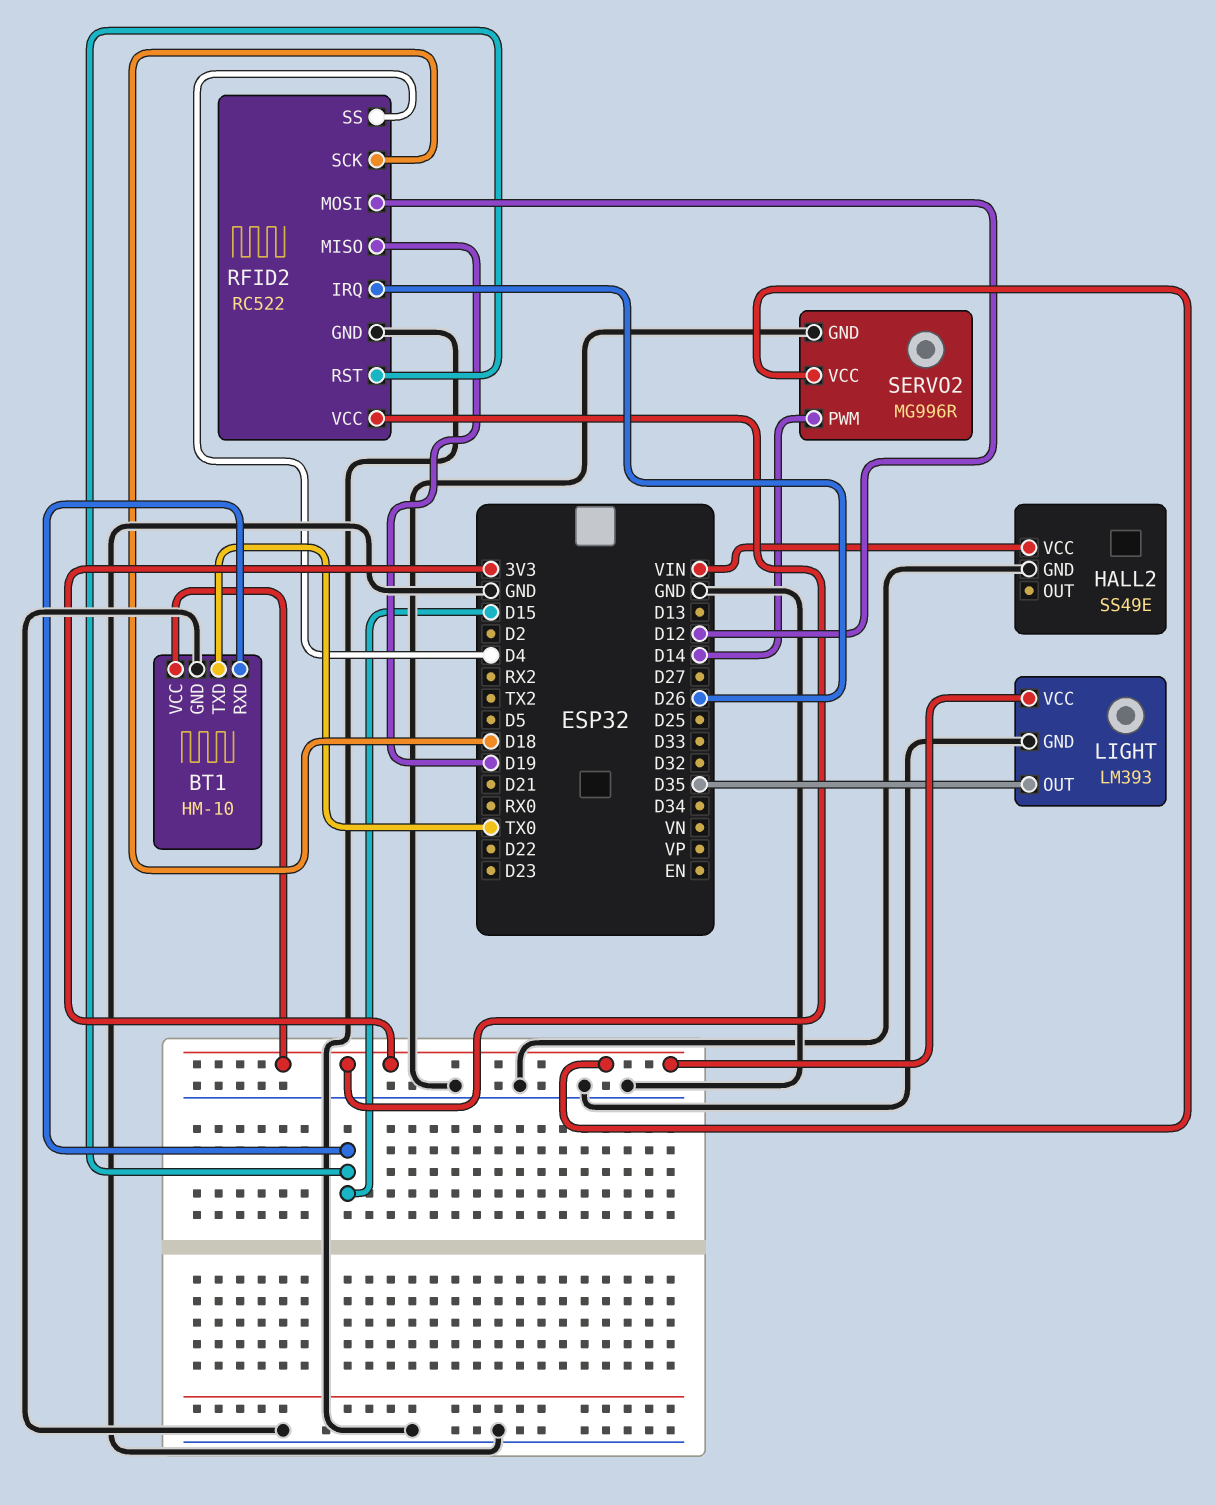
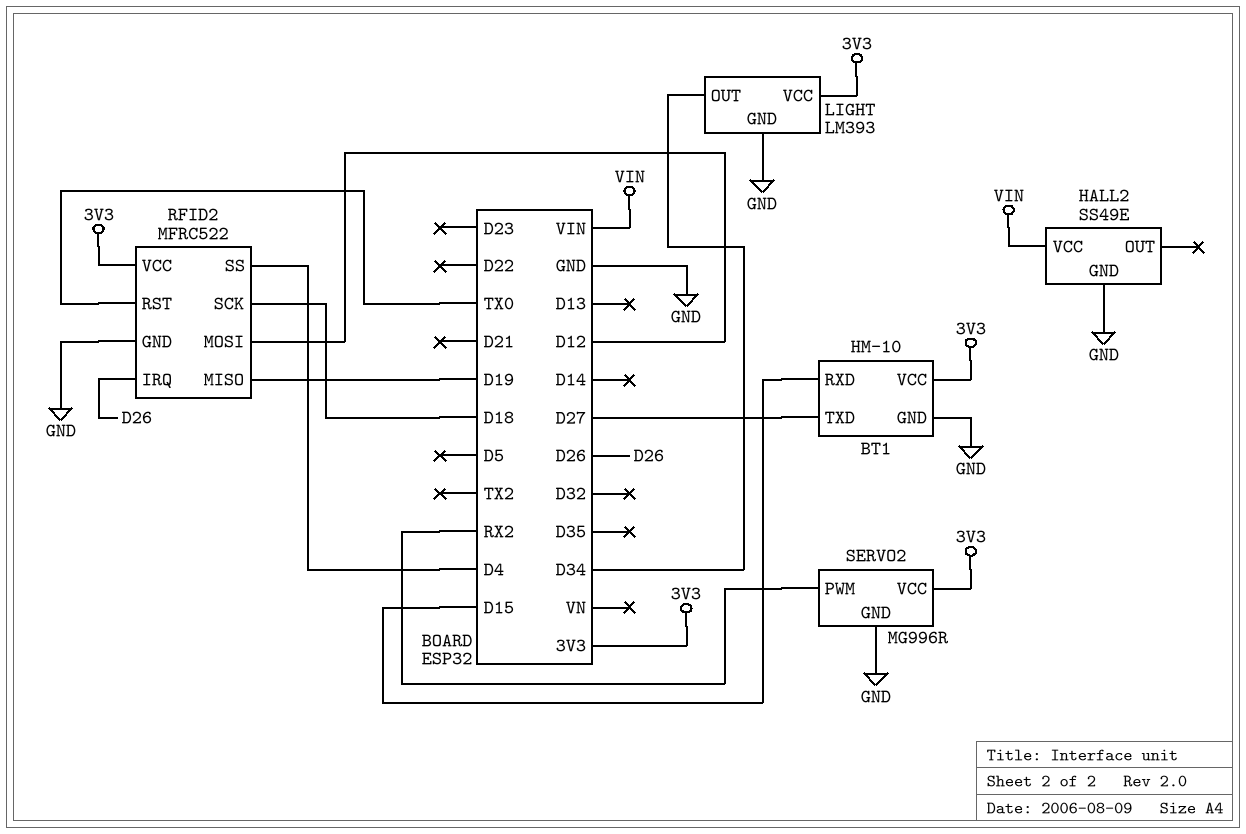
BT1 pin TXD: TX0 -> D27
LIGHT pin OUT: D35 -> D34
RFID2: RC522 -> MFRC522
RFID2 pin RST: D15 -> TX0
SERVO2 pin PWM: D14 -> RX2

